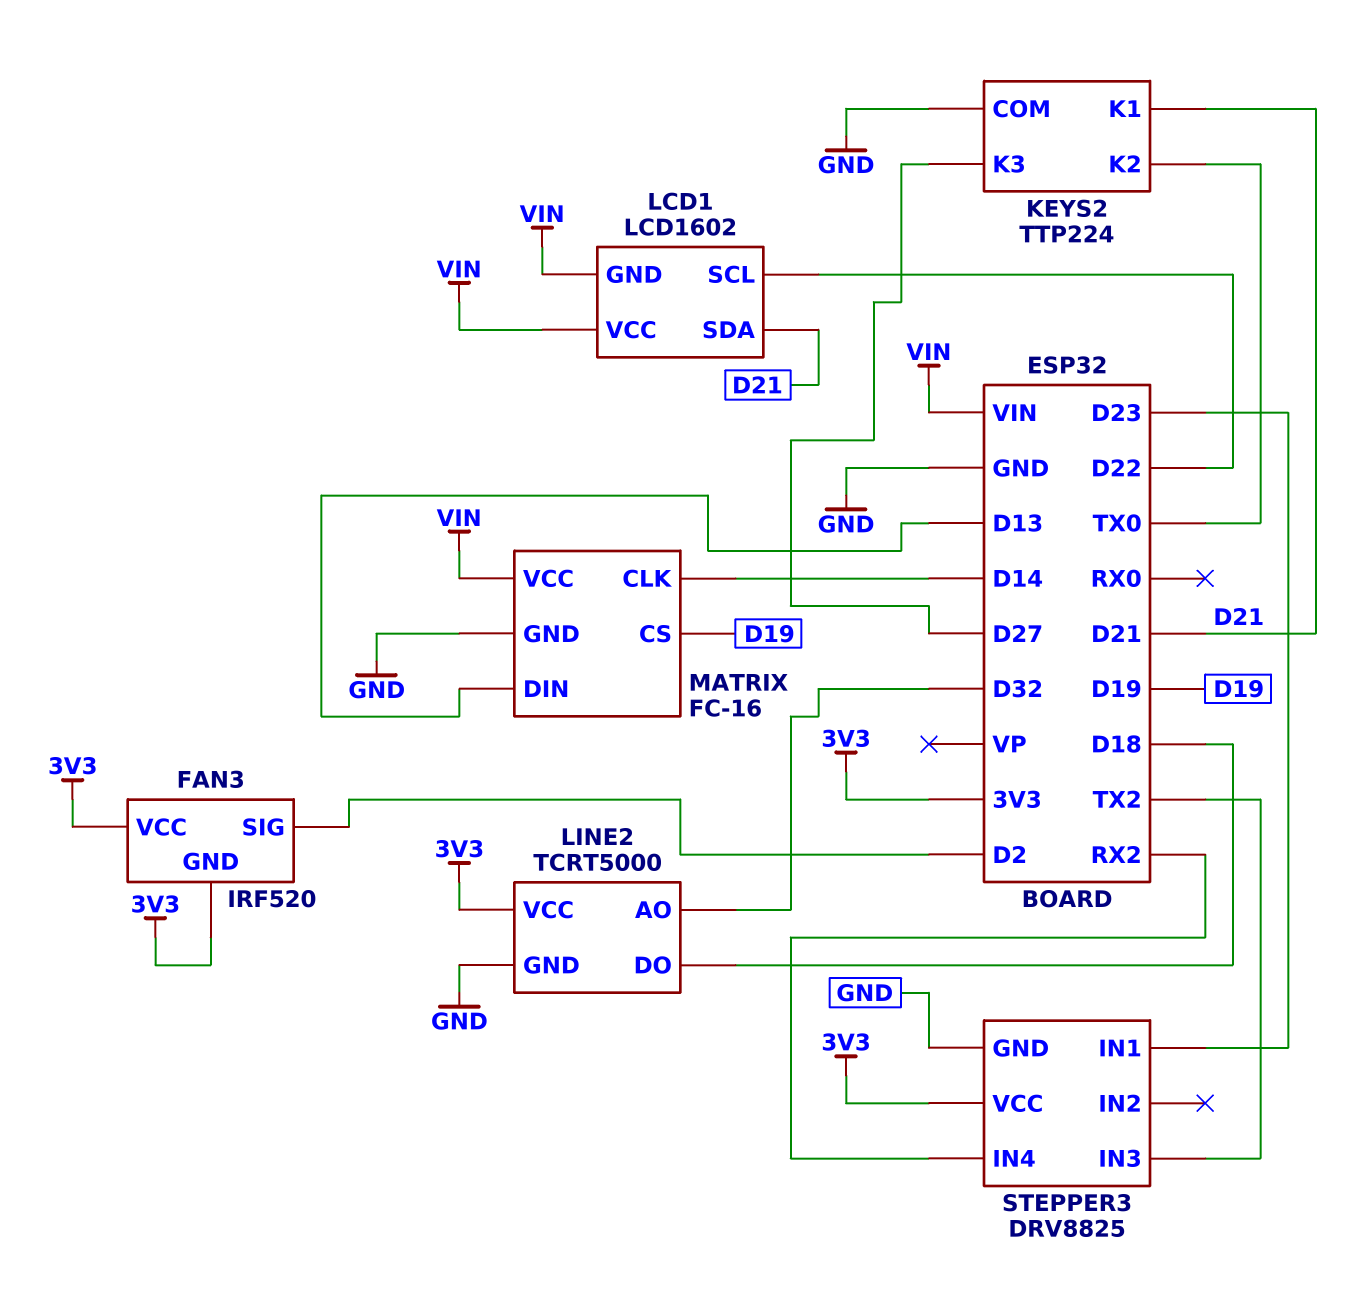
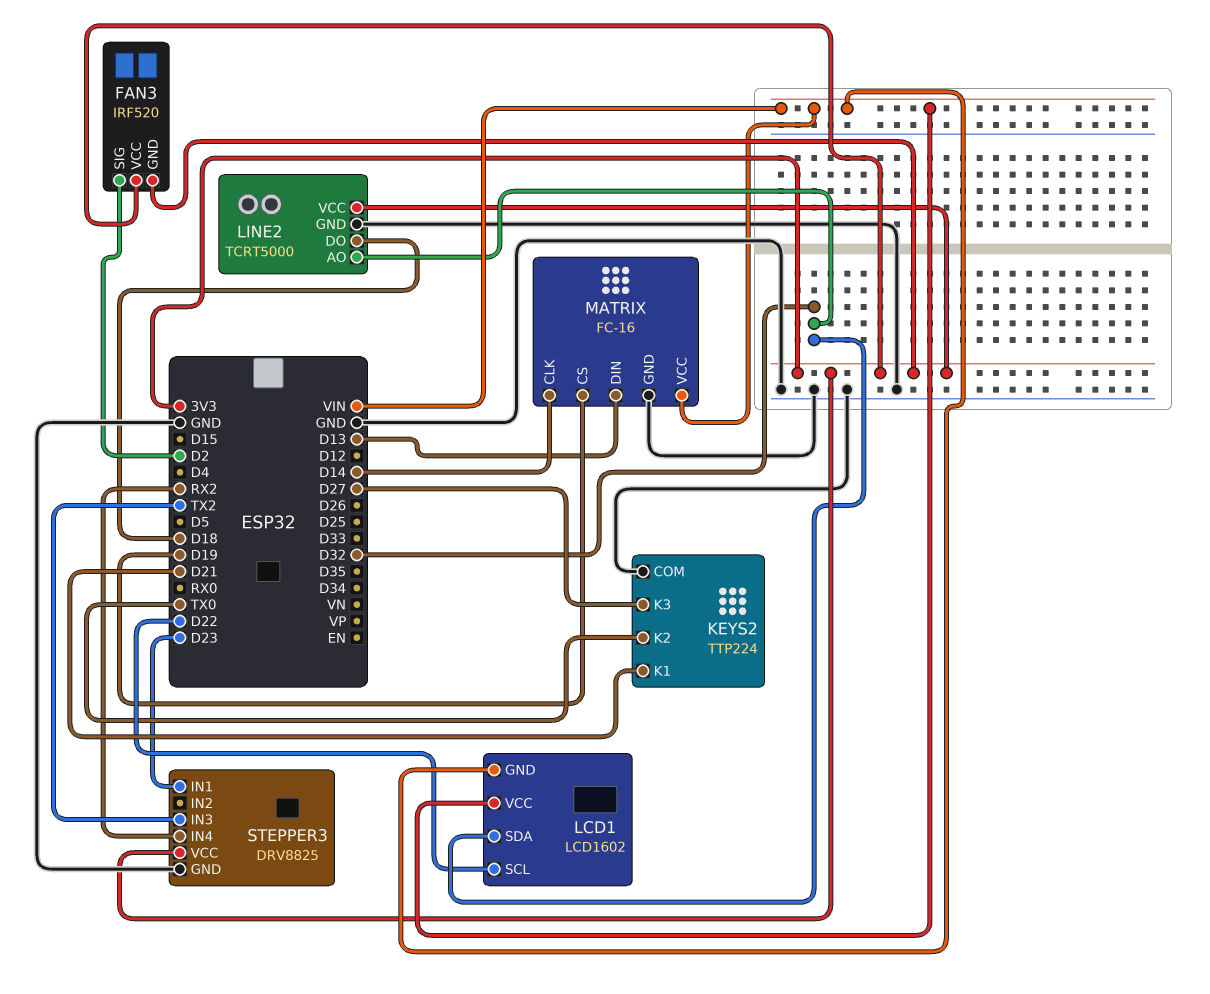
LCD1 pin SDA: D21 -> D32

